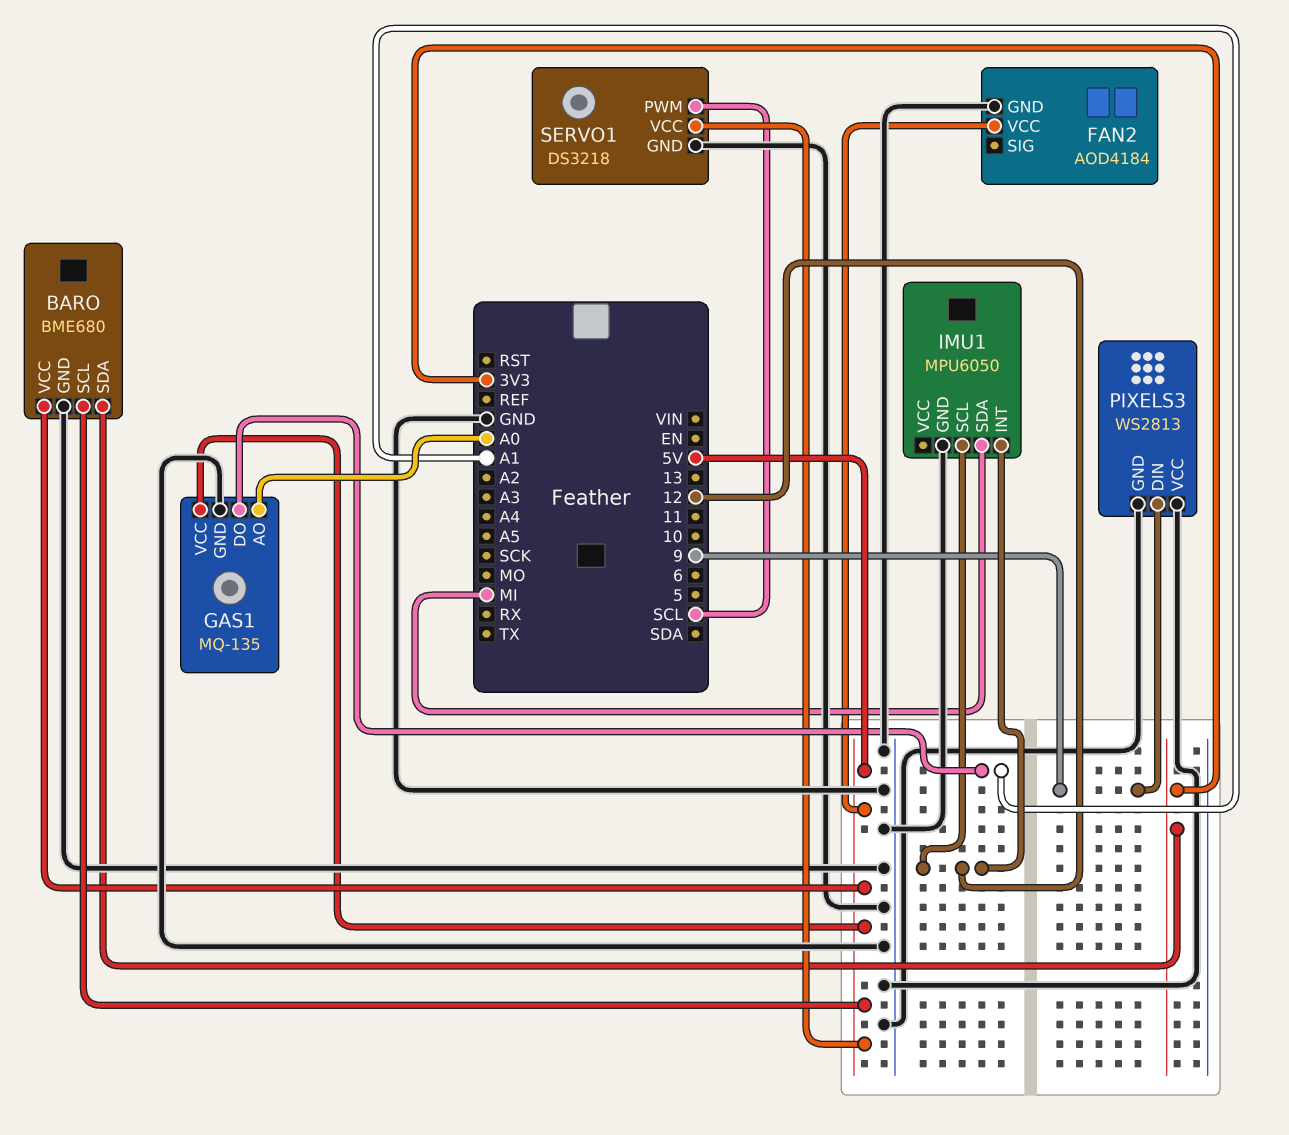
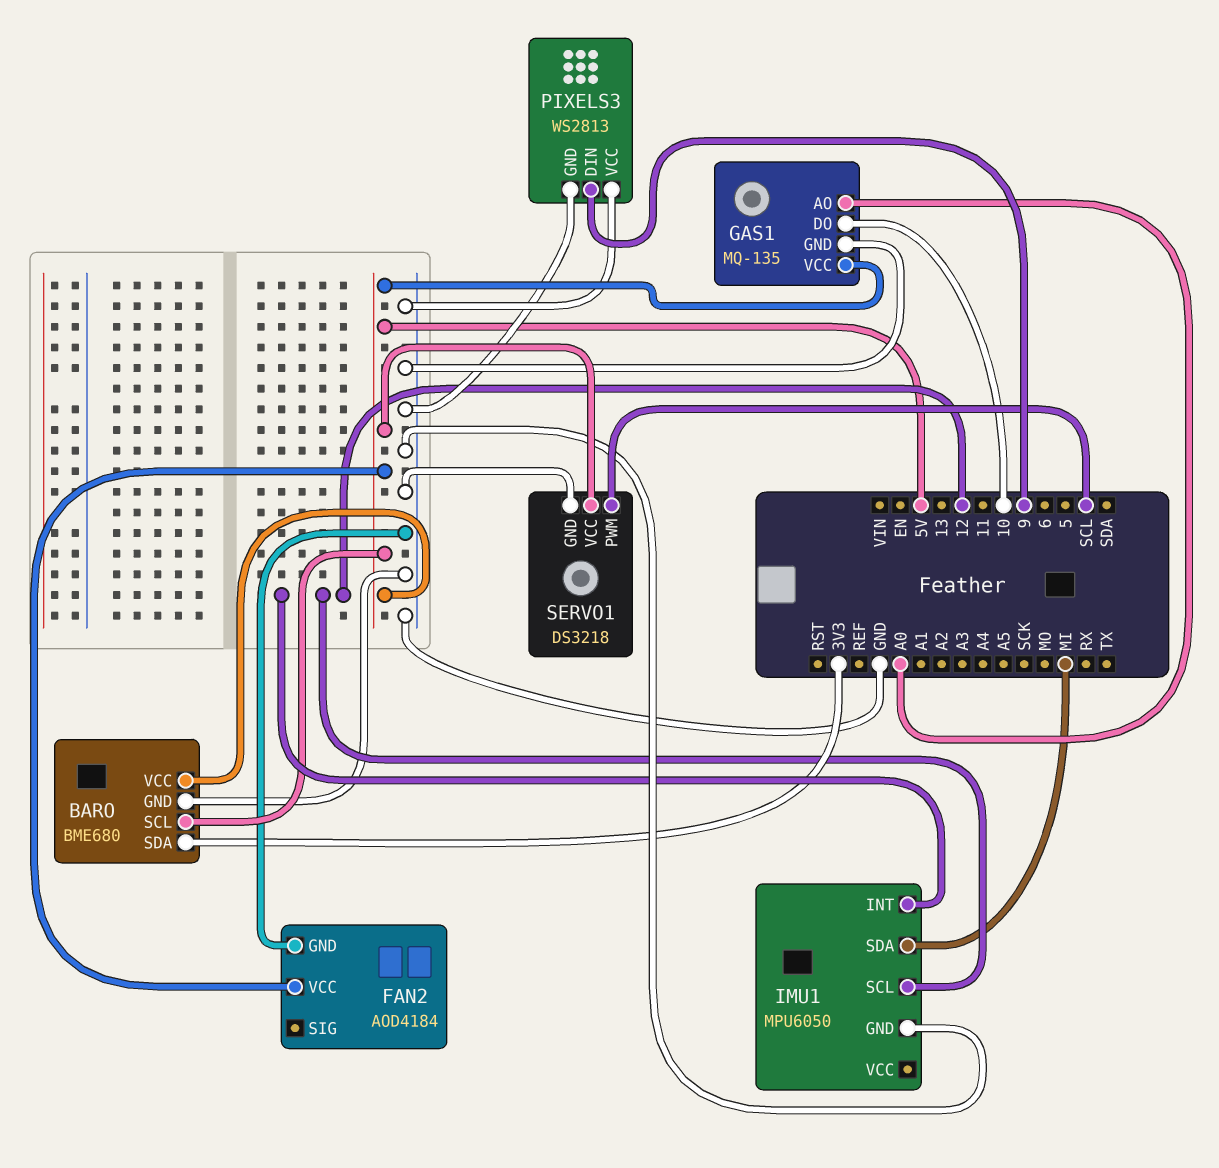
GAS1 pin DO: A1 -> 10

